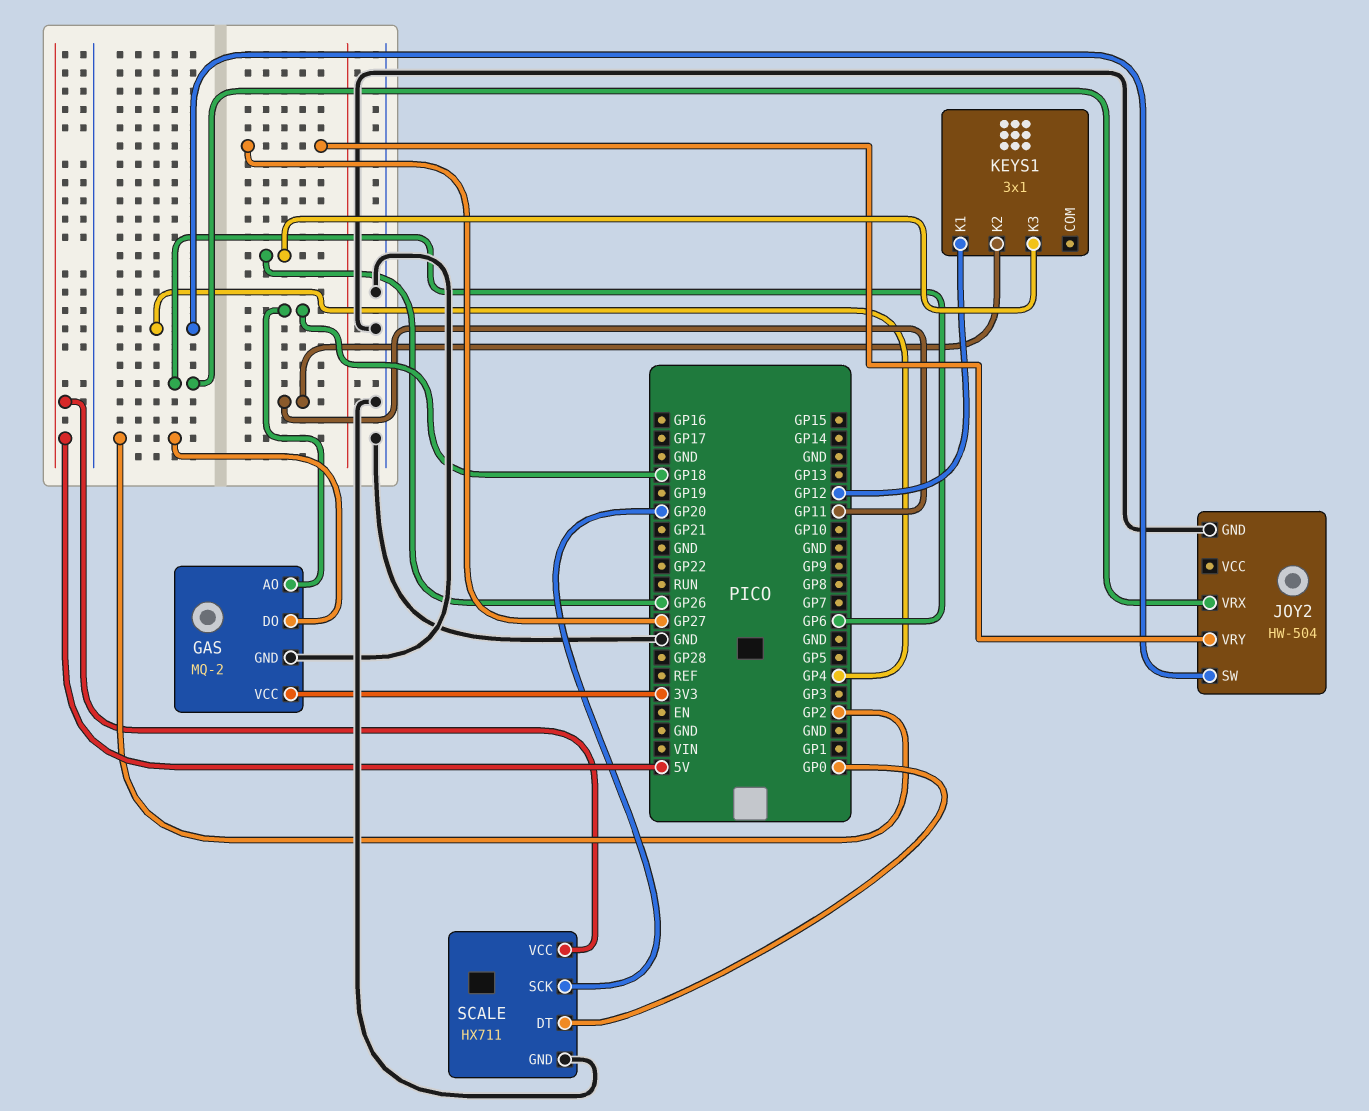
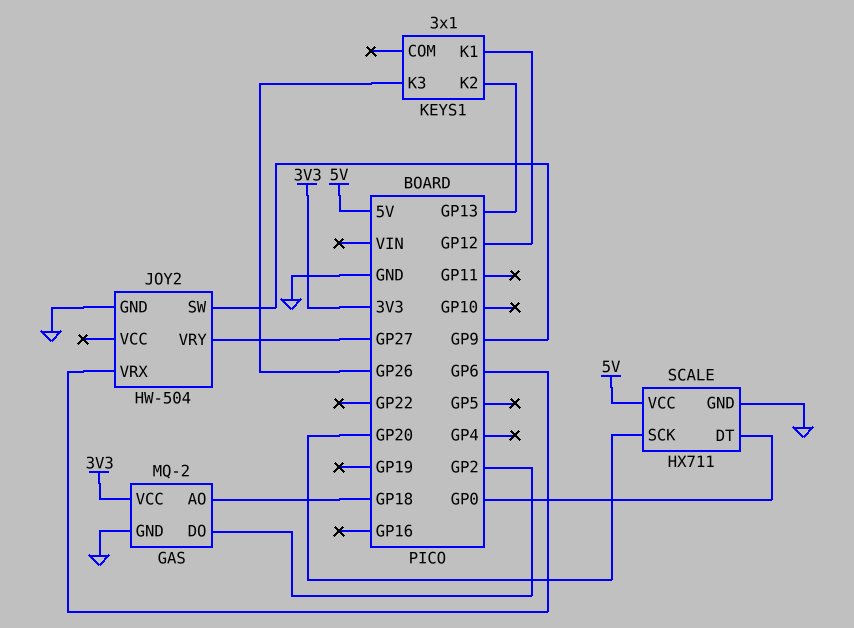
JOY2 pin SW: GP4 -> GP9
KEYS1 pin K2: GP11 -> GP13

